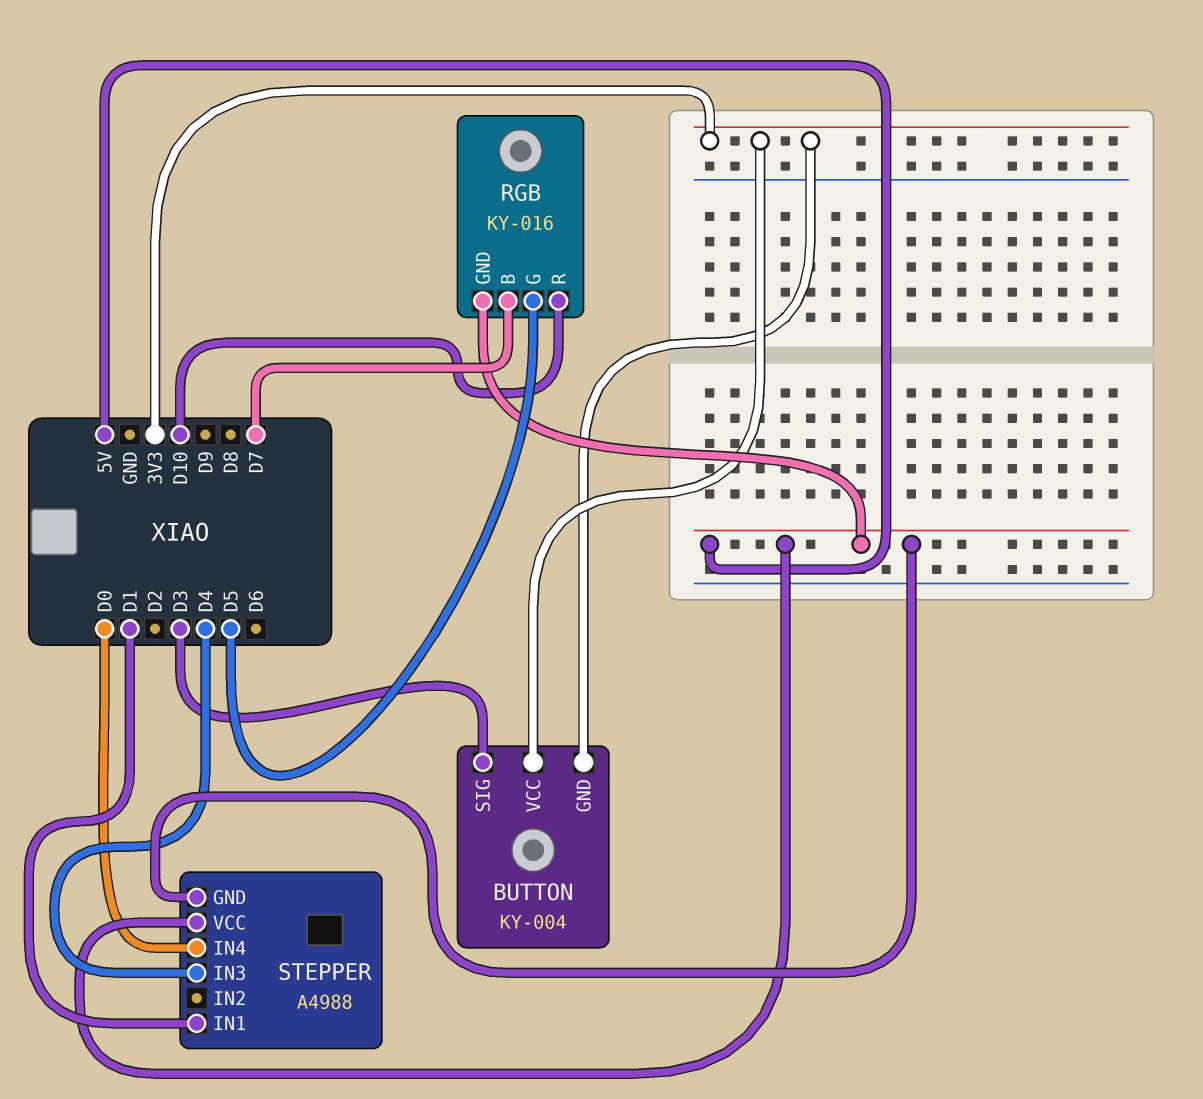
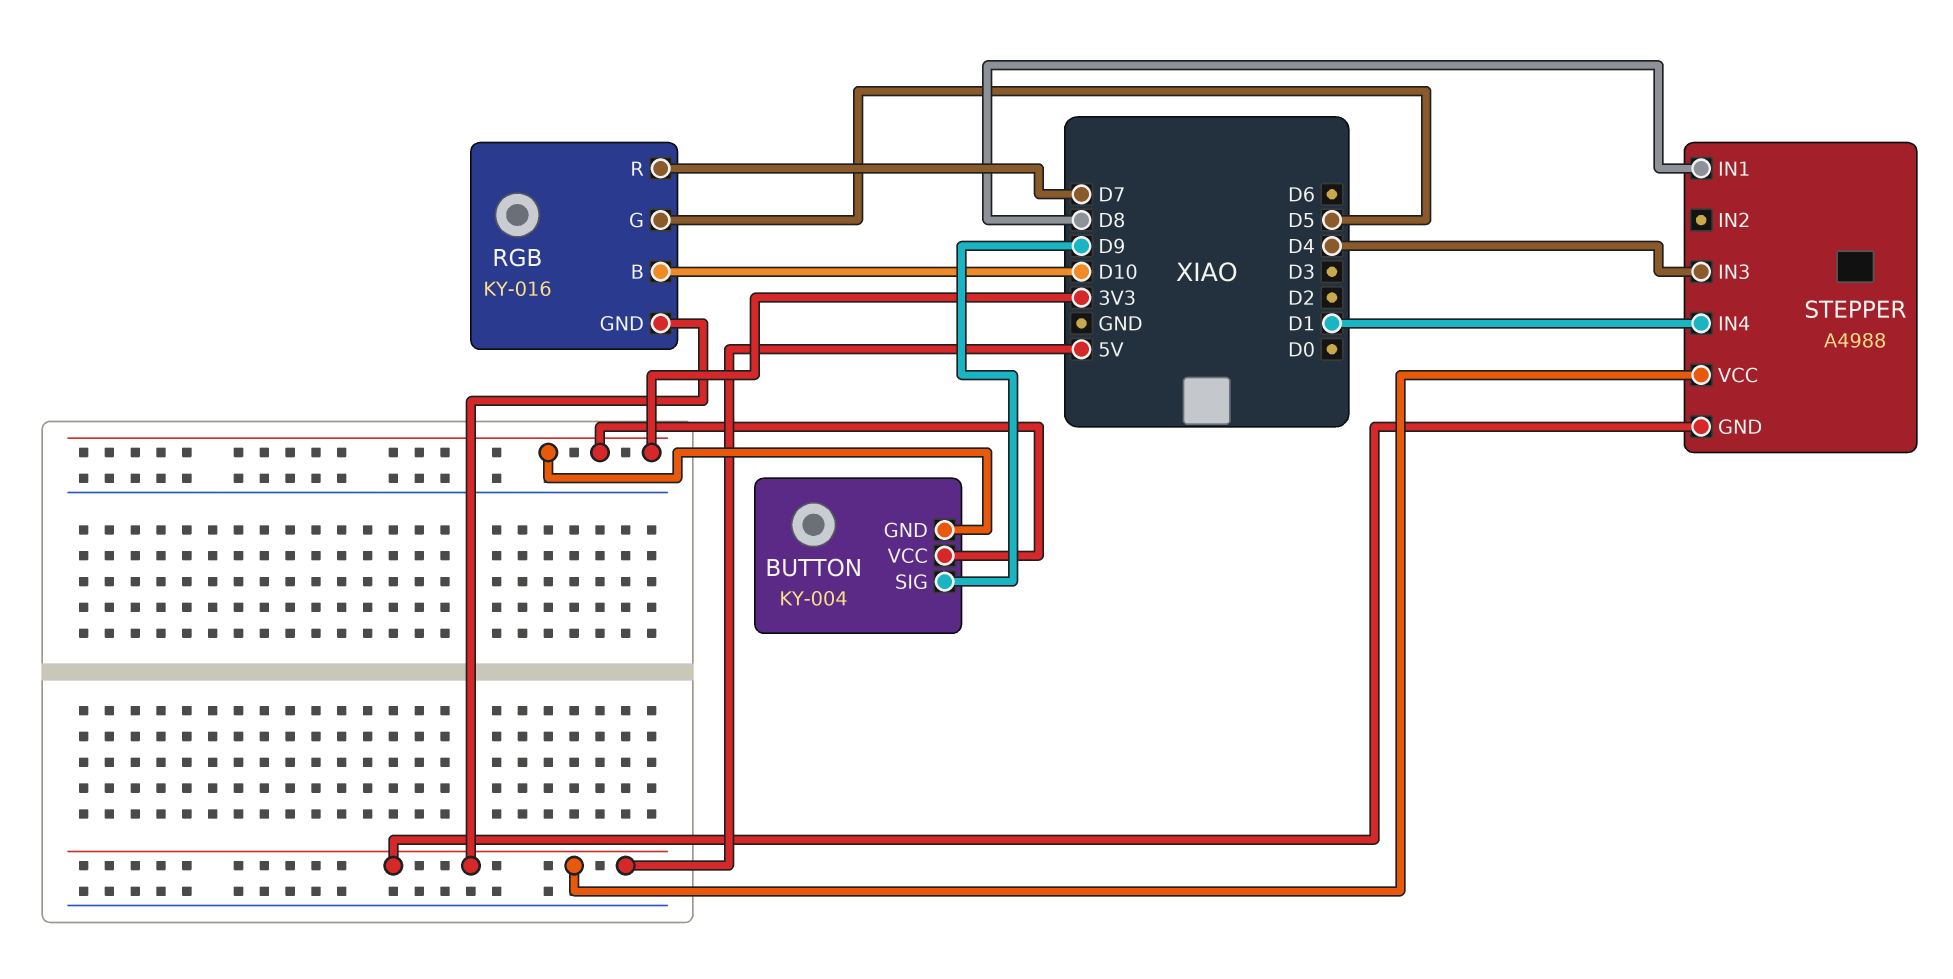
BUTTON pin SIG: D3 -> D9
RGB pin B: D7 -> D10
RGB pin R: D10 -> D7
STEPPER pin IN1: D1 -> D8
STEPPER pin IN4: D0 -> D1

